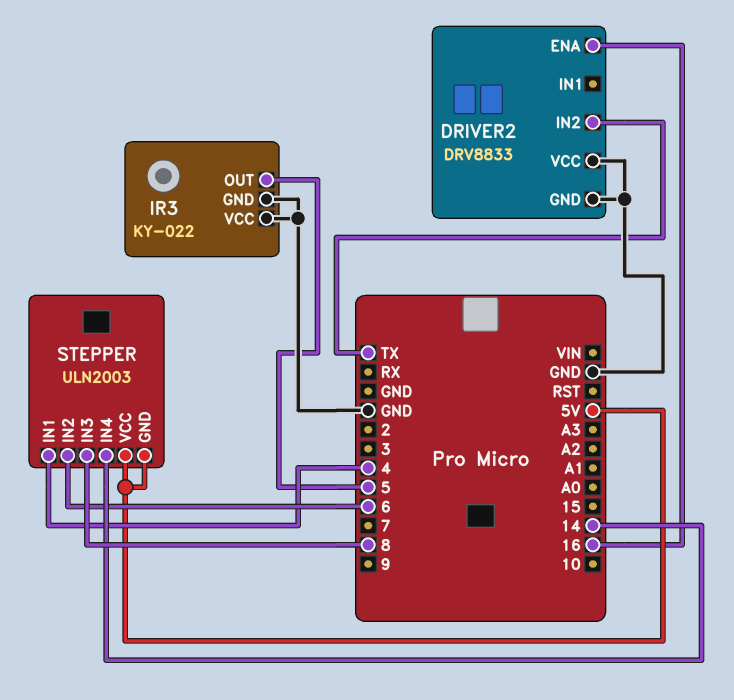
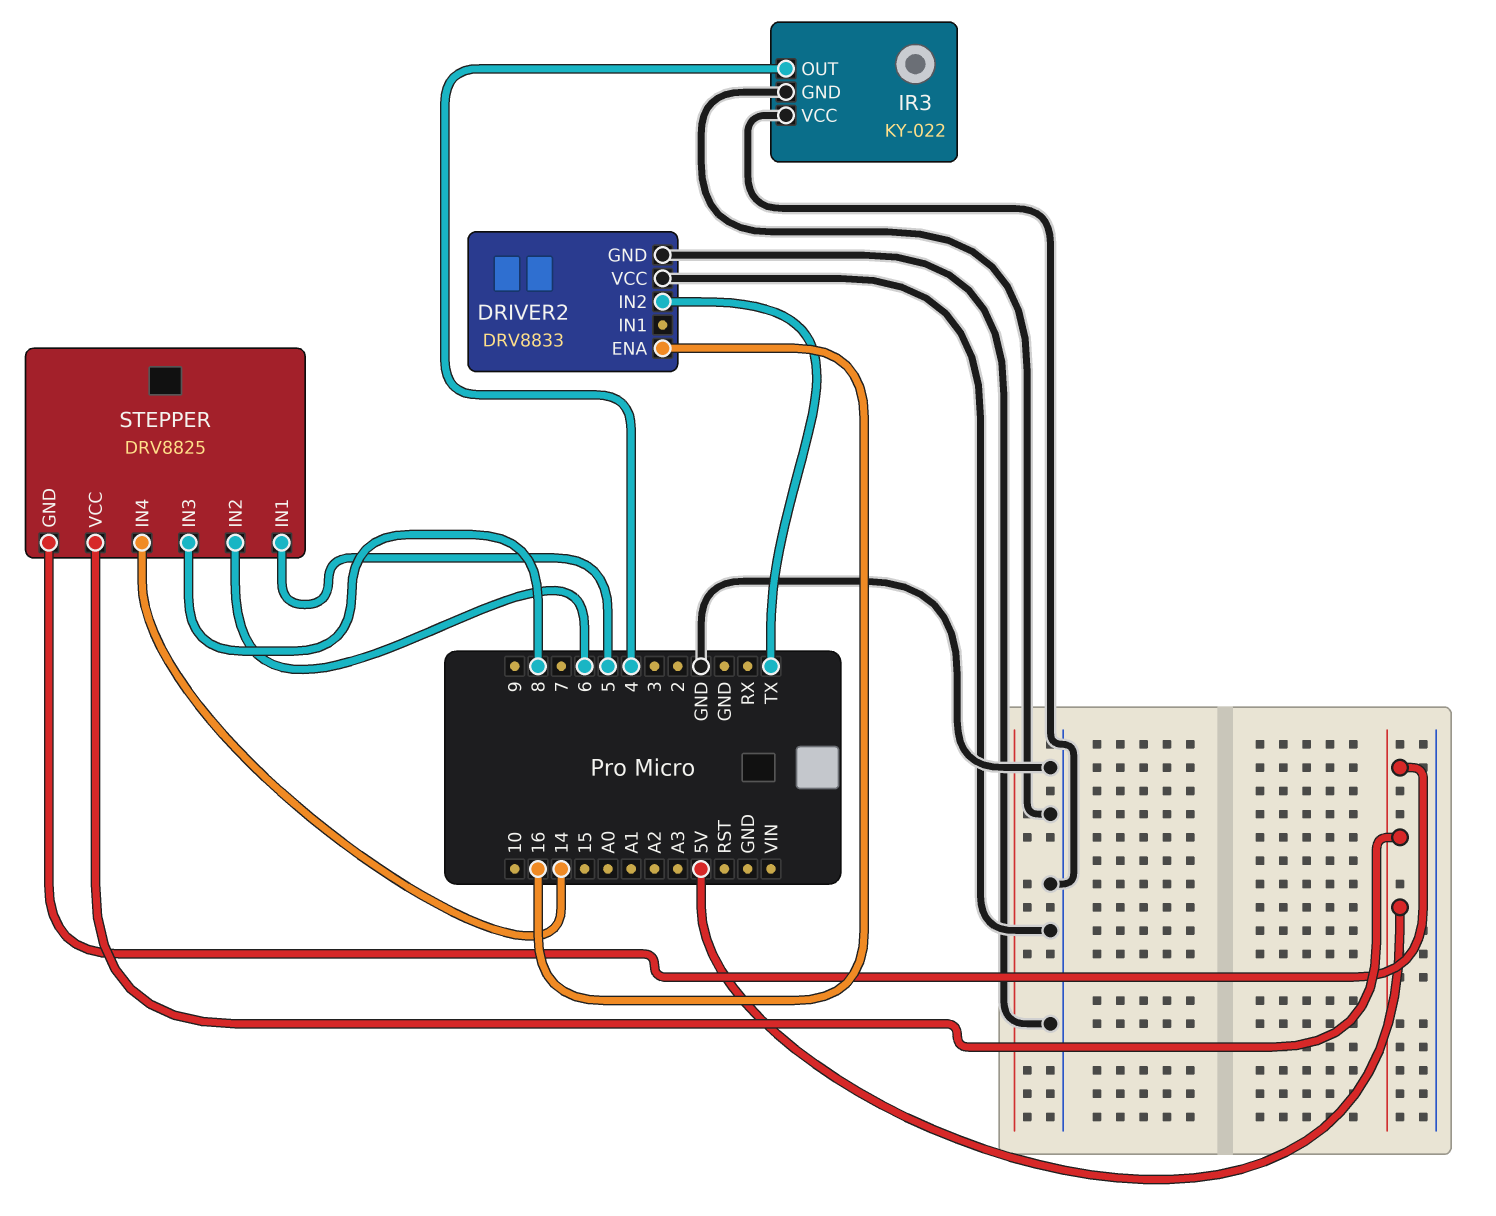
IR3 pin OUT: 5 -> 4
STEPPER: ULN2003 -> DRV8825
STEPPER pin IN1: 4 -> 5

